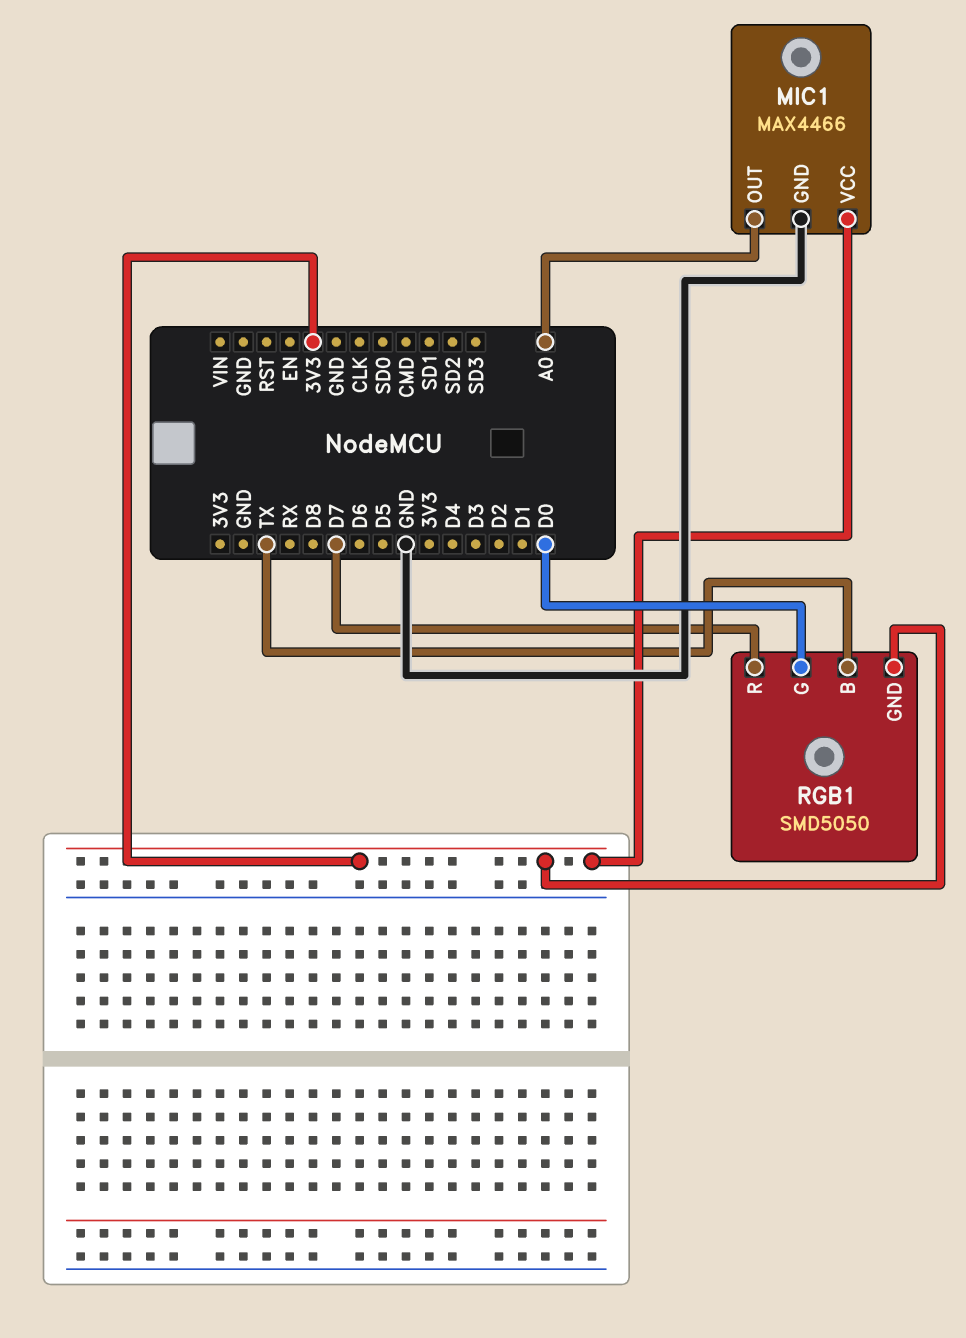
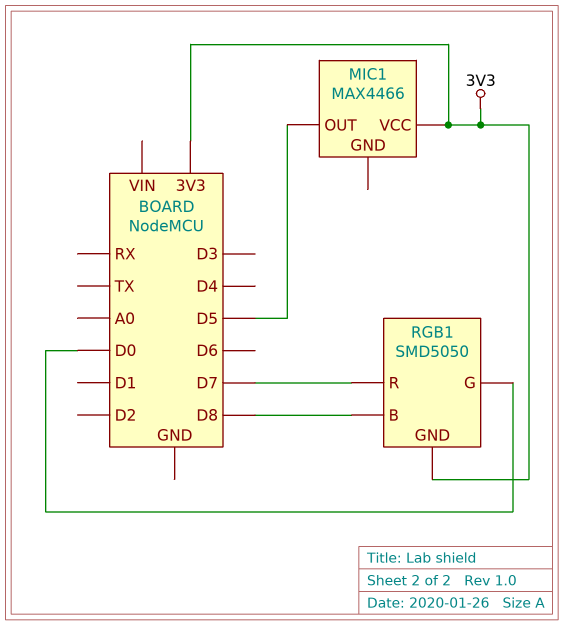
MIC1 pin GND: GND -> none
MIC1 pin OUT: A0 -> D5
RGB1 pin B: TX -> D8

